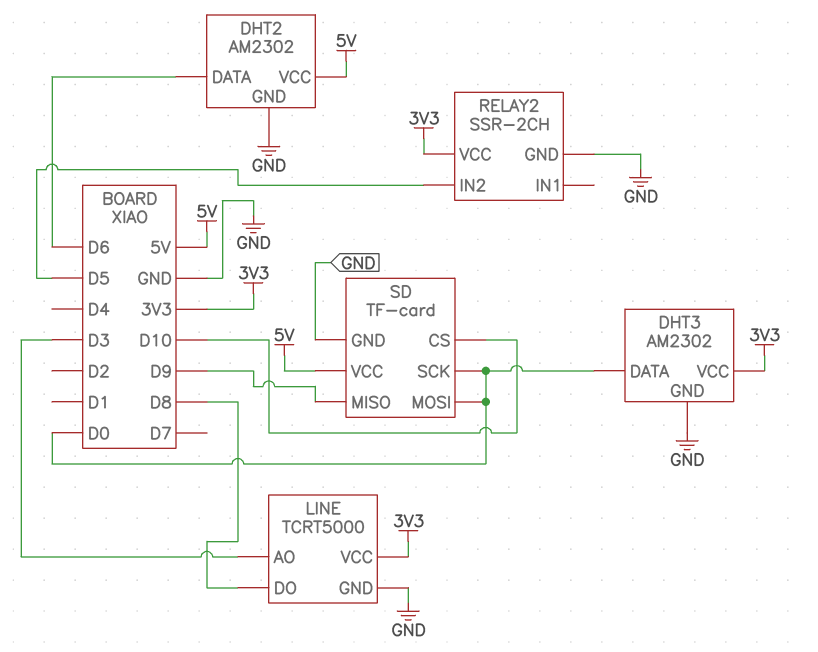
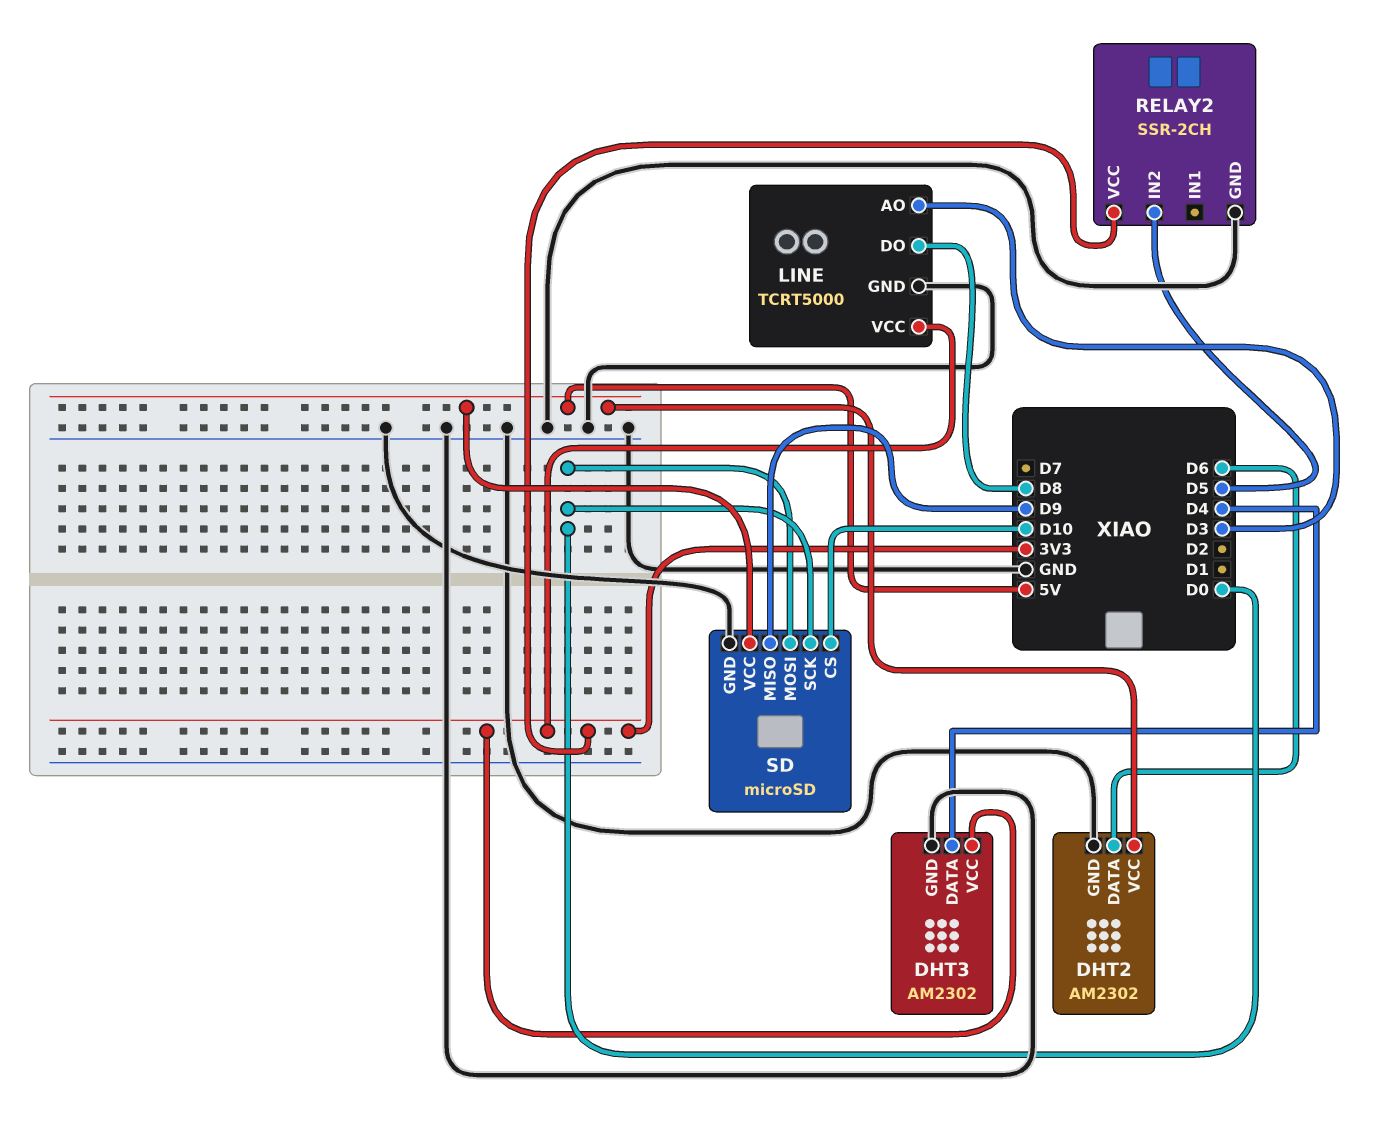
DHT3 pin DATA: D0 -> D4
SD: TF-card -> microSD

